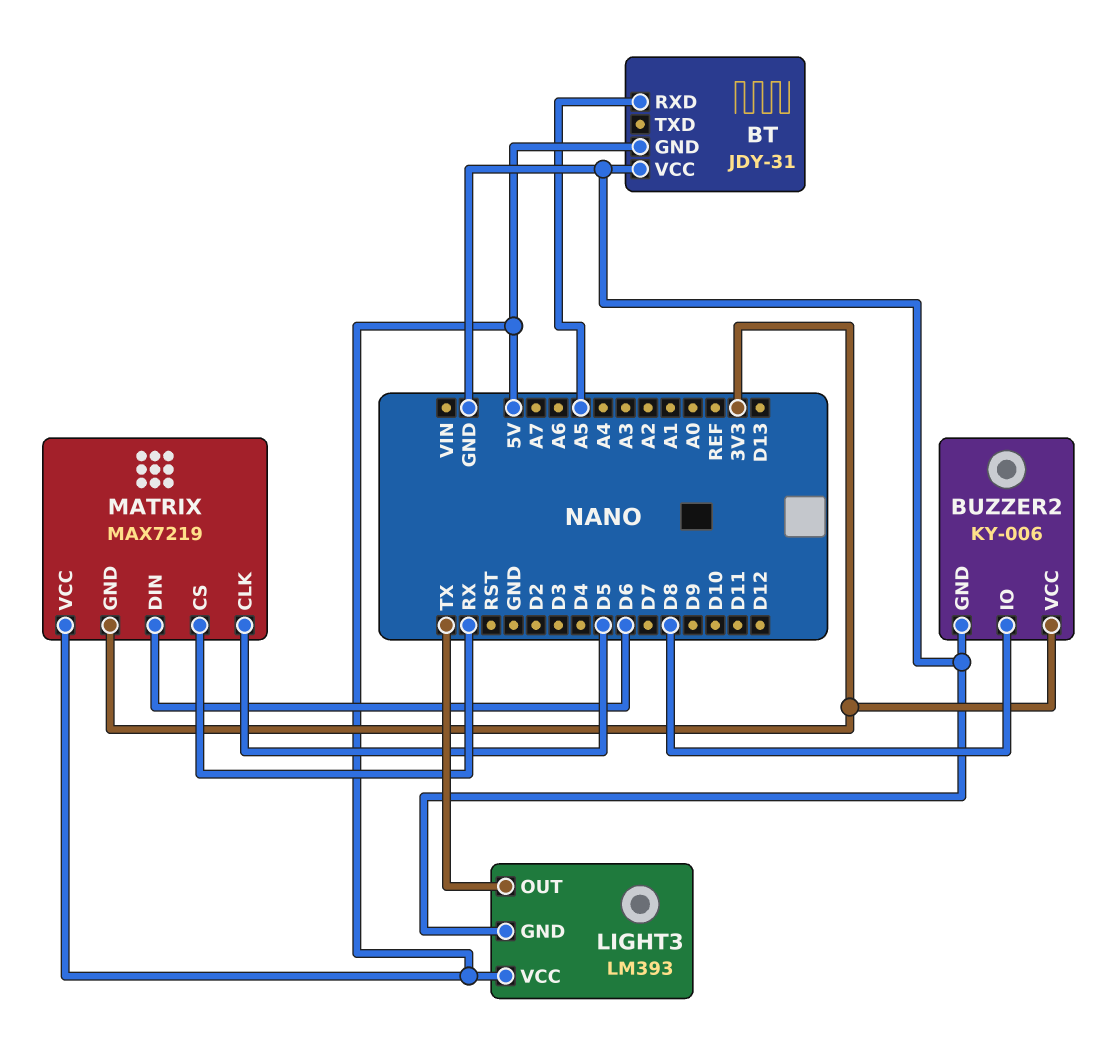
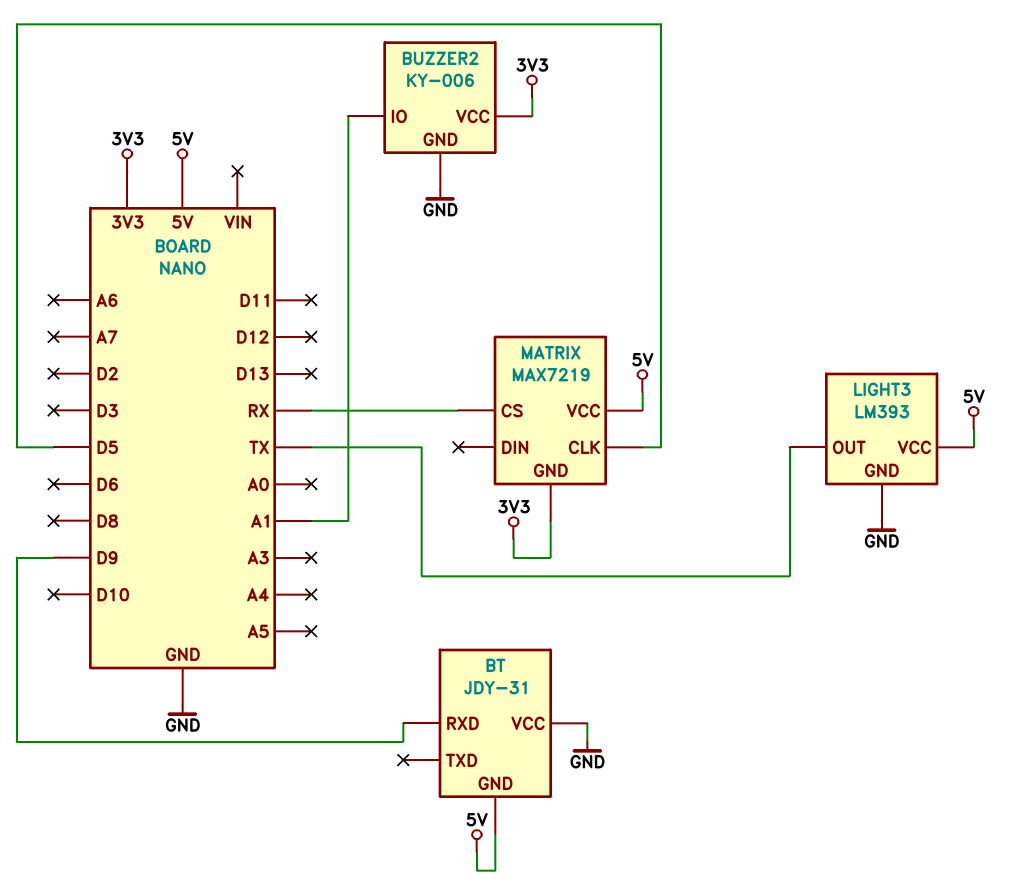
BT pin RXD: A5 -> D9
BUZZER2 pin IO: D8 -> A1
MATRIX pin DIN: D6 -> none

